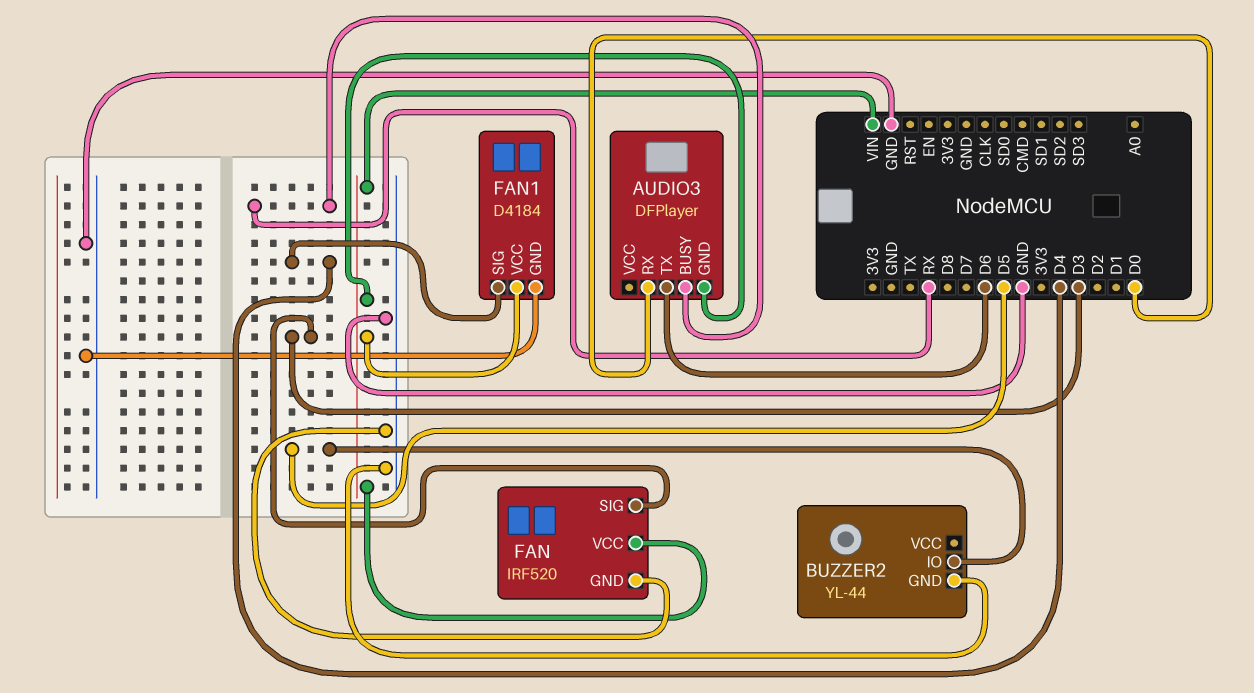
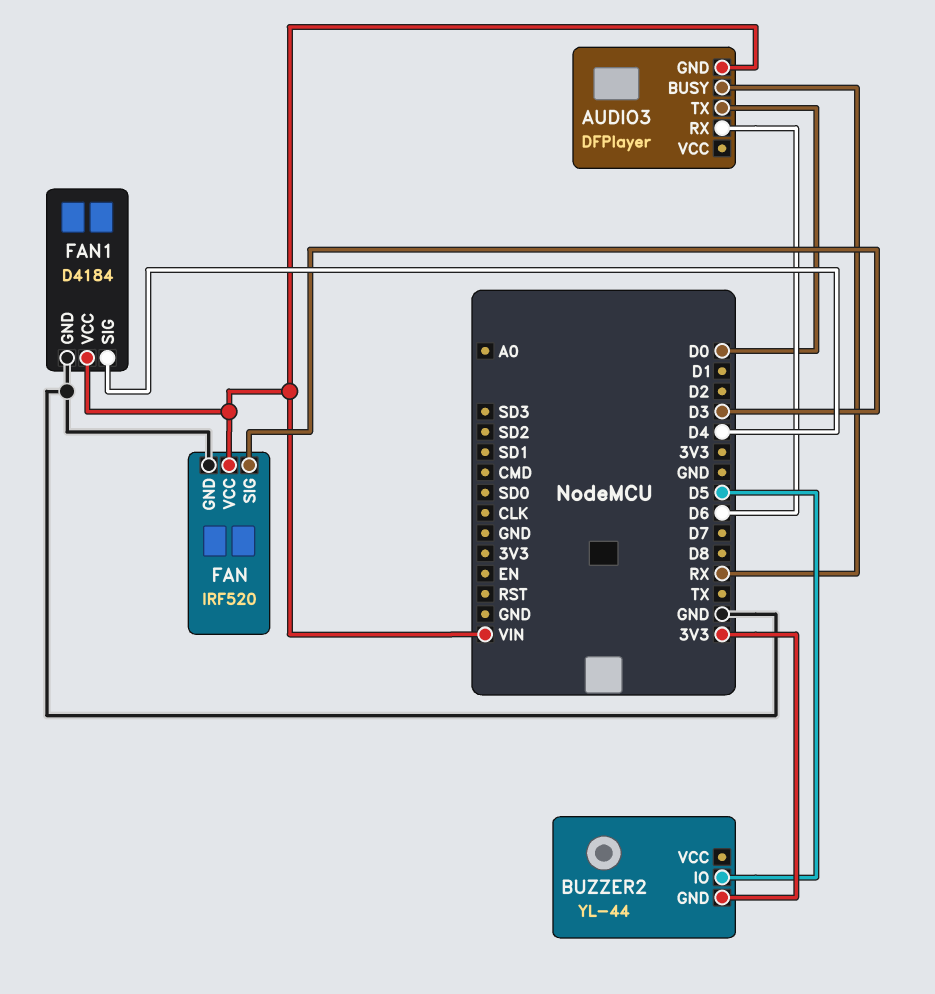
AUDIO3 pin RX: D0 -> D6
AUDIO3 pin TX: D6 -> D0
BUZZER2 pin GND: GND -> 3V3

